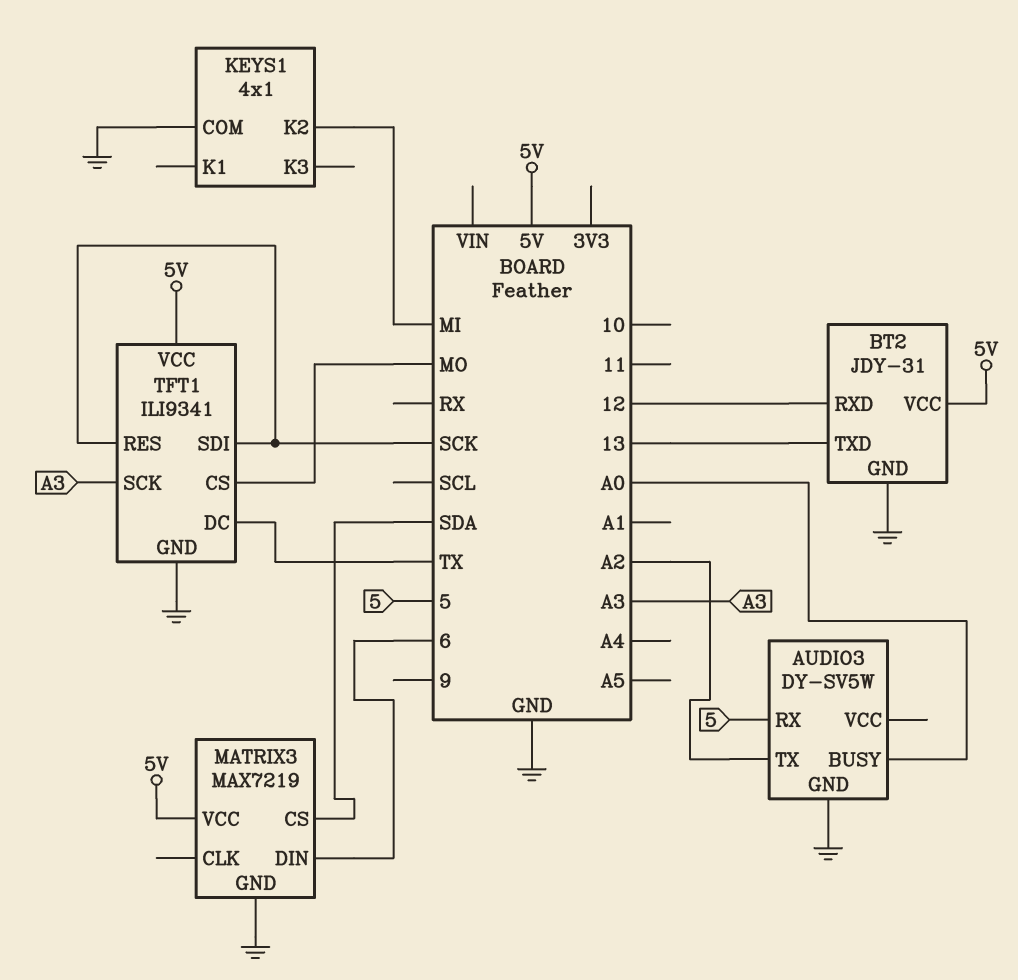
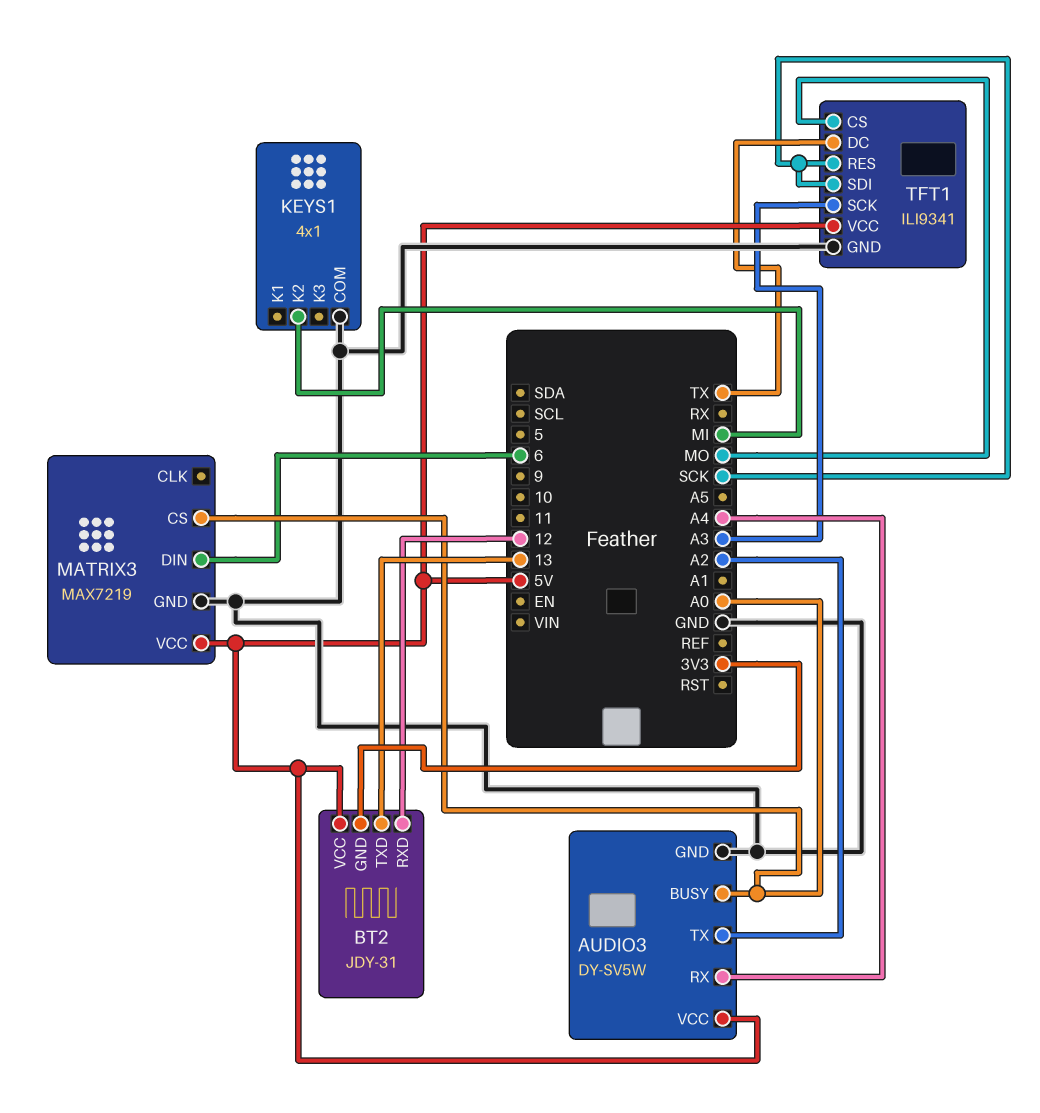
AUDIO3 pin RX: 5 -> A4
AUDIO3 pin VCC: none -> 5V
BT2 pin GND: GND -> 3V3
MATRIX3 pin CS: SDA -> A0

